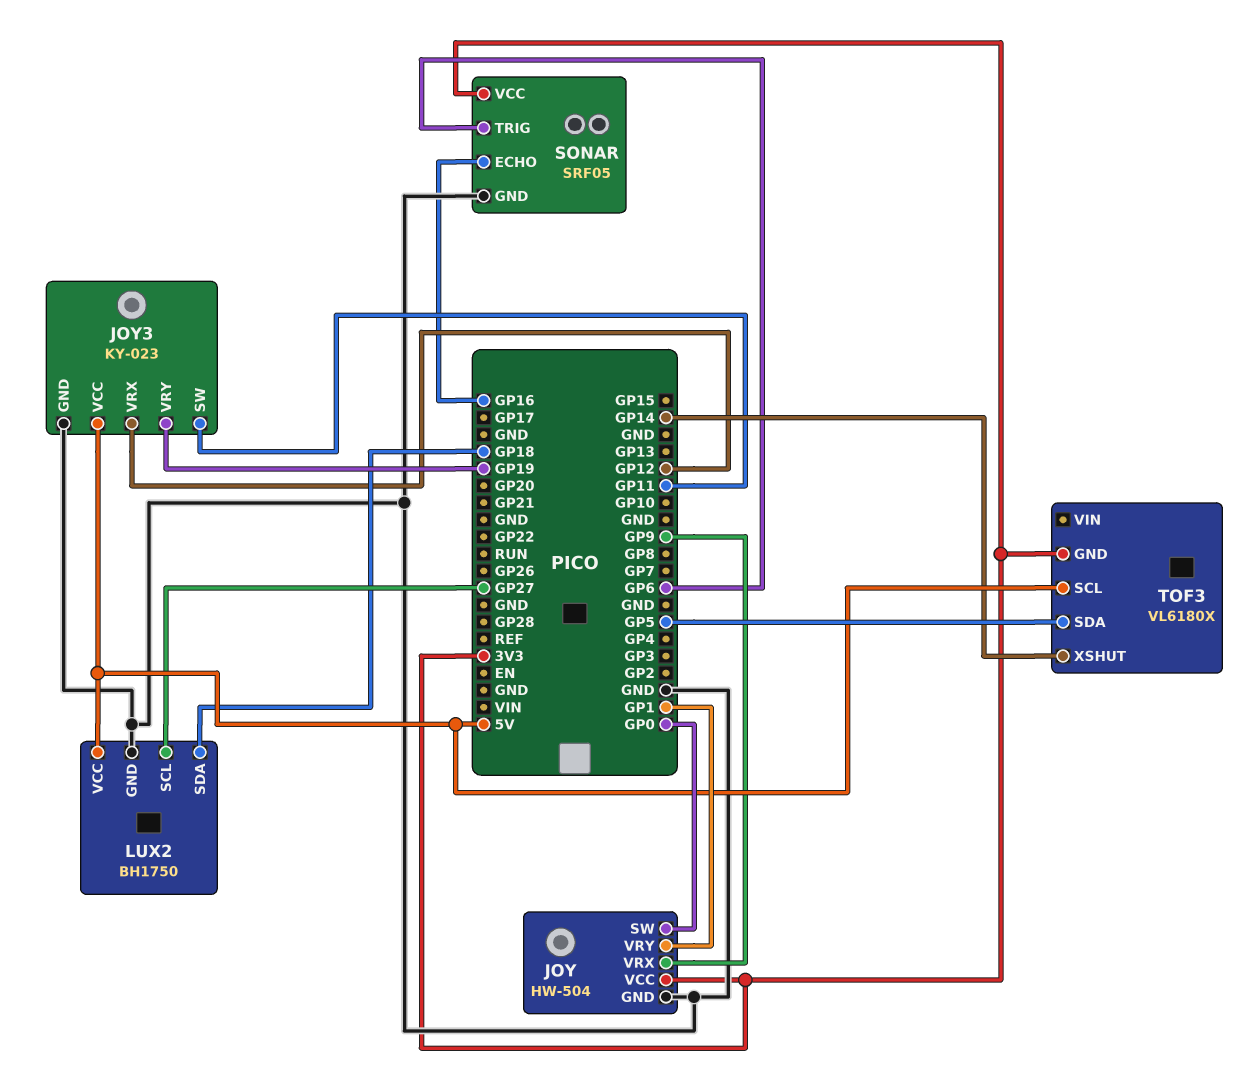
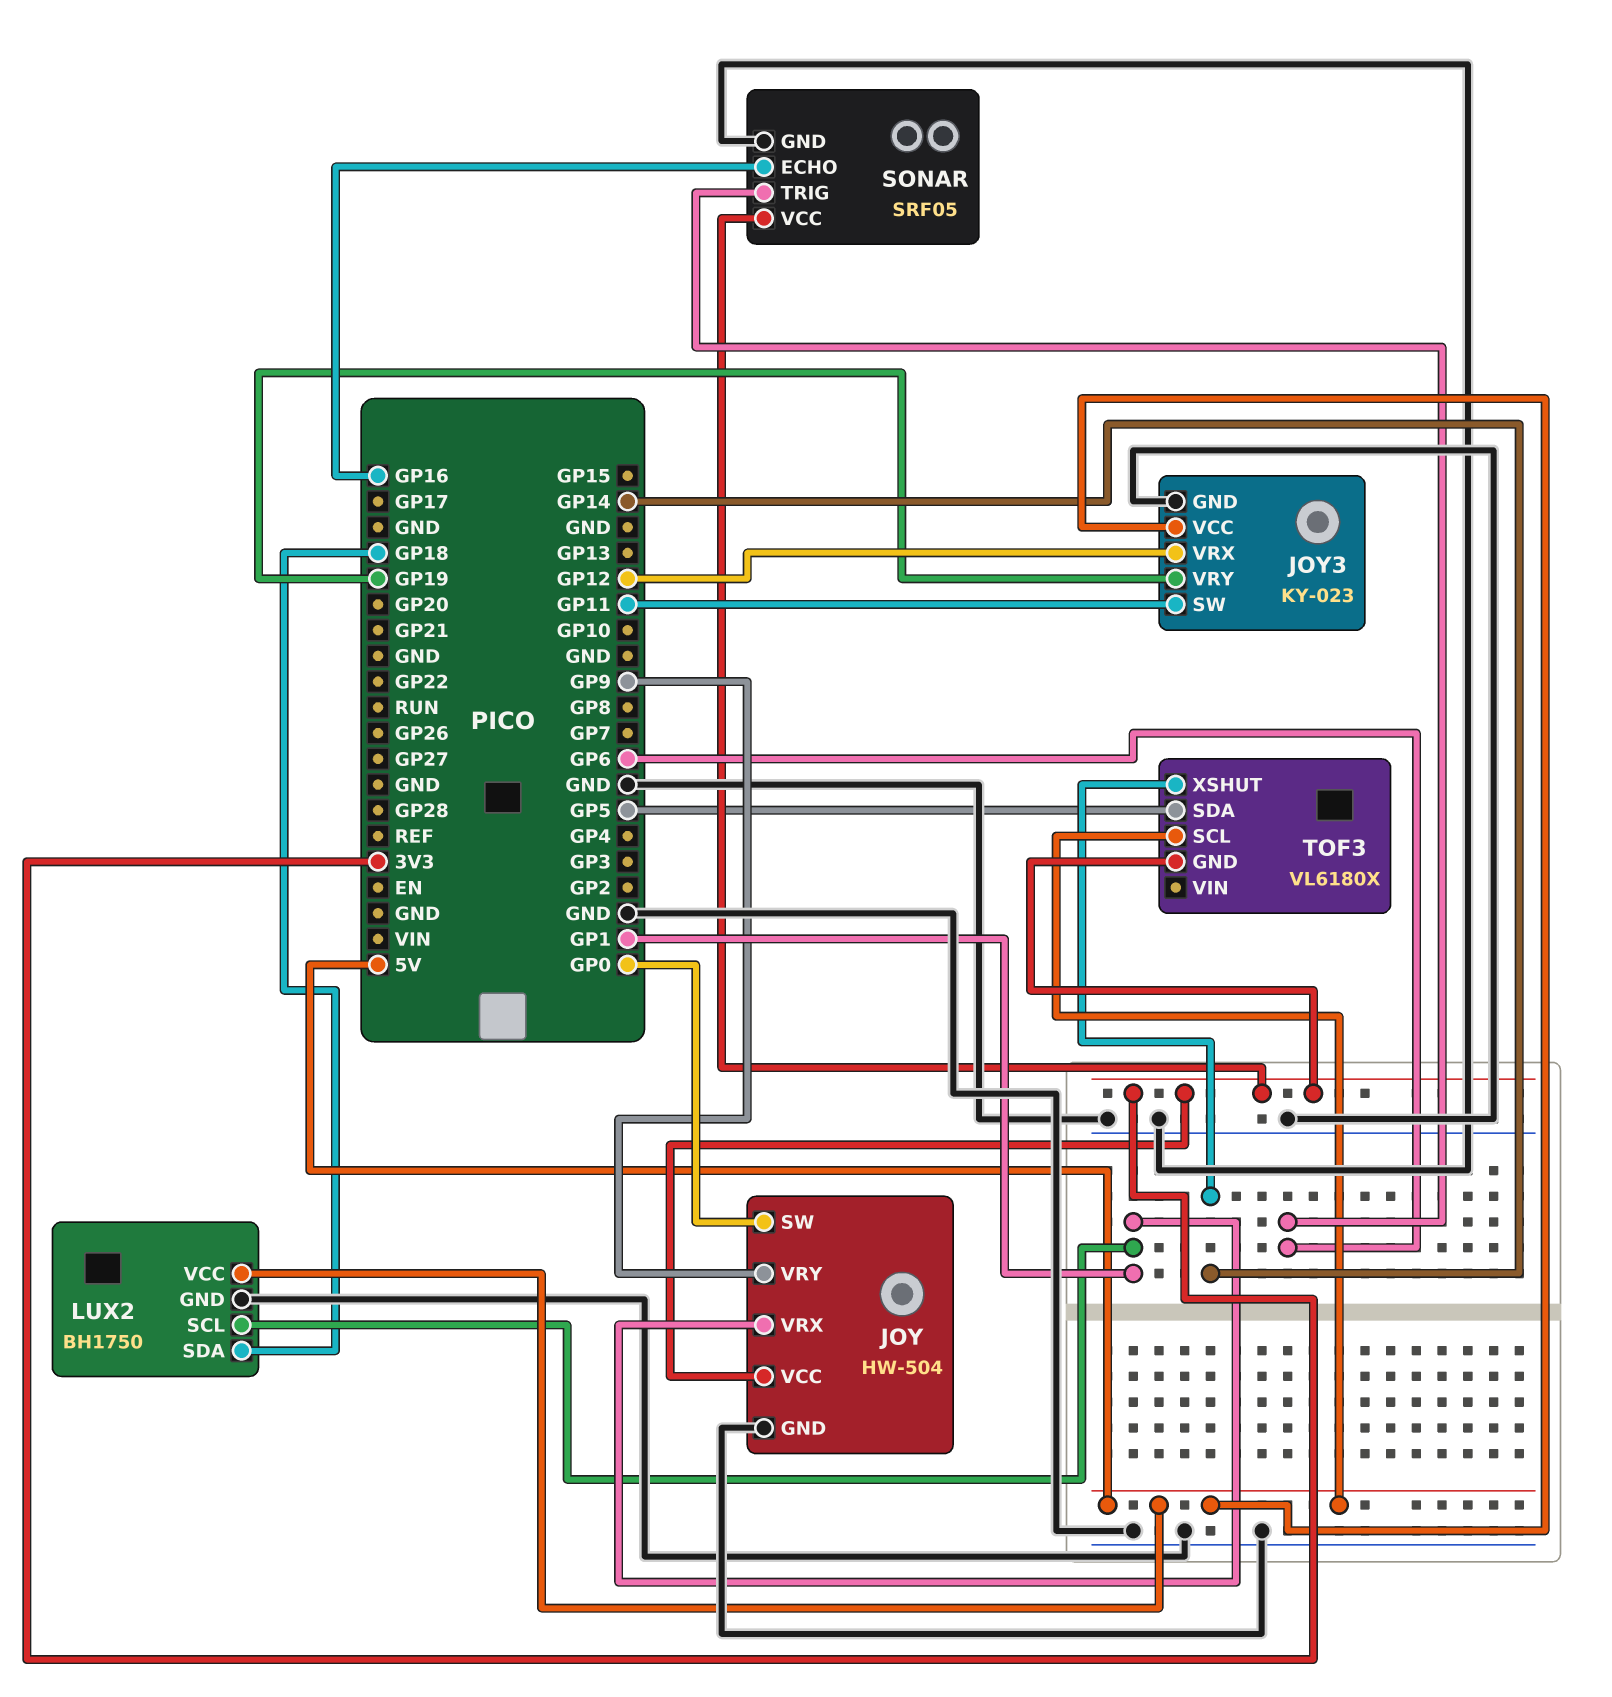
JOY pin VRX: GP9 -> GP1
JOY pin VRY: GP1 -> GP9
LUX2 pin SCL: GP27 -> GP1

